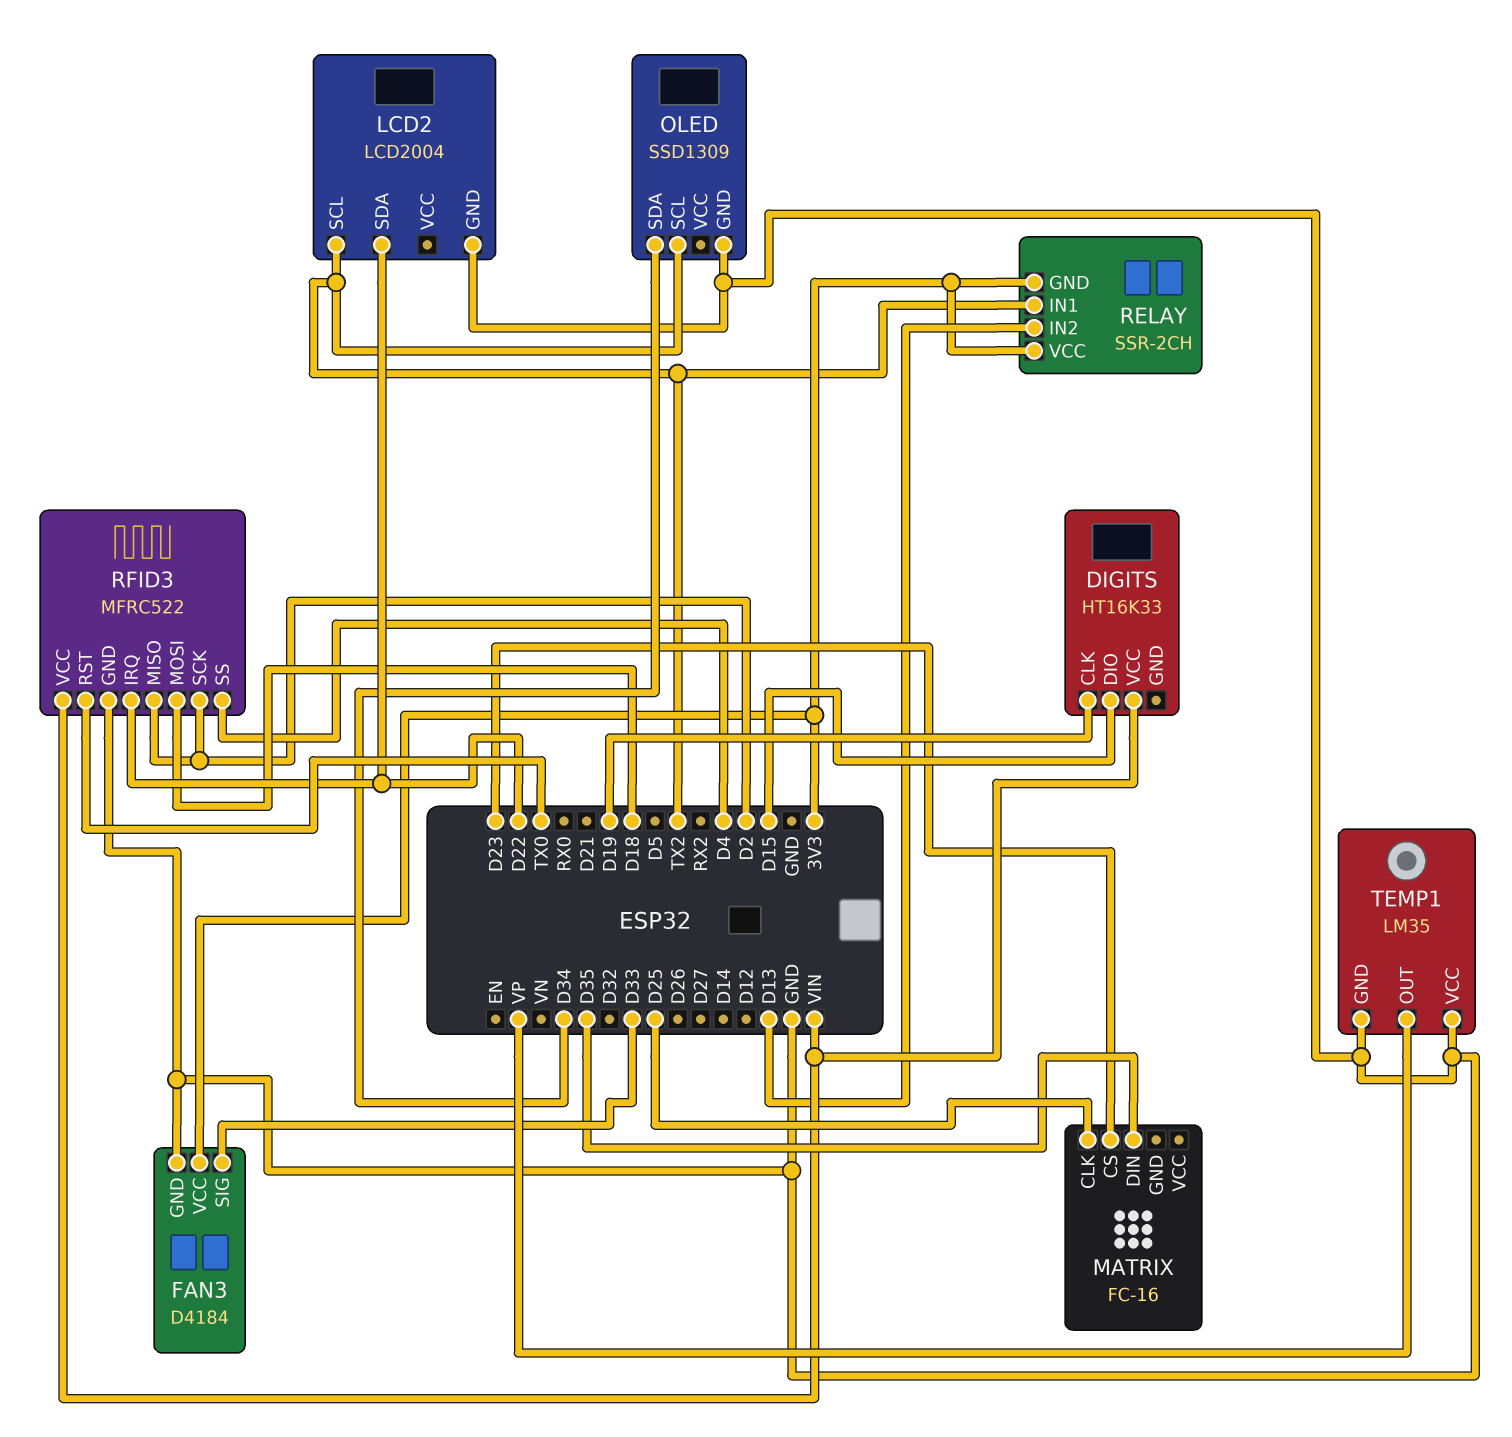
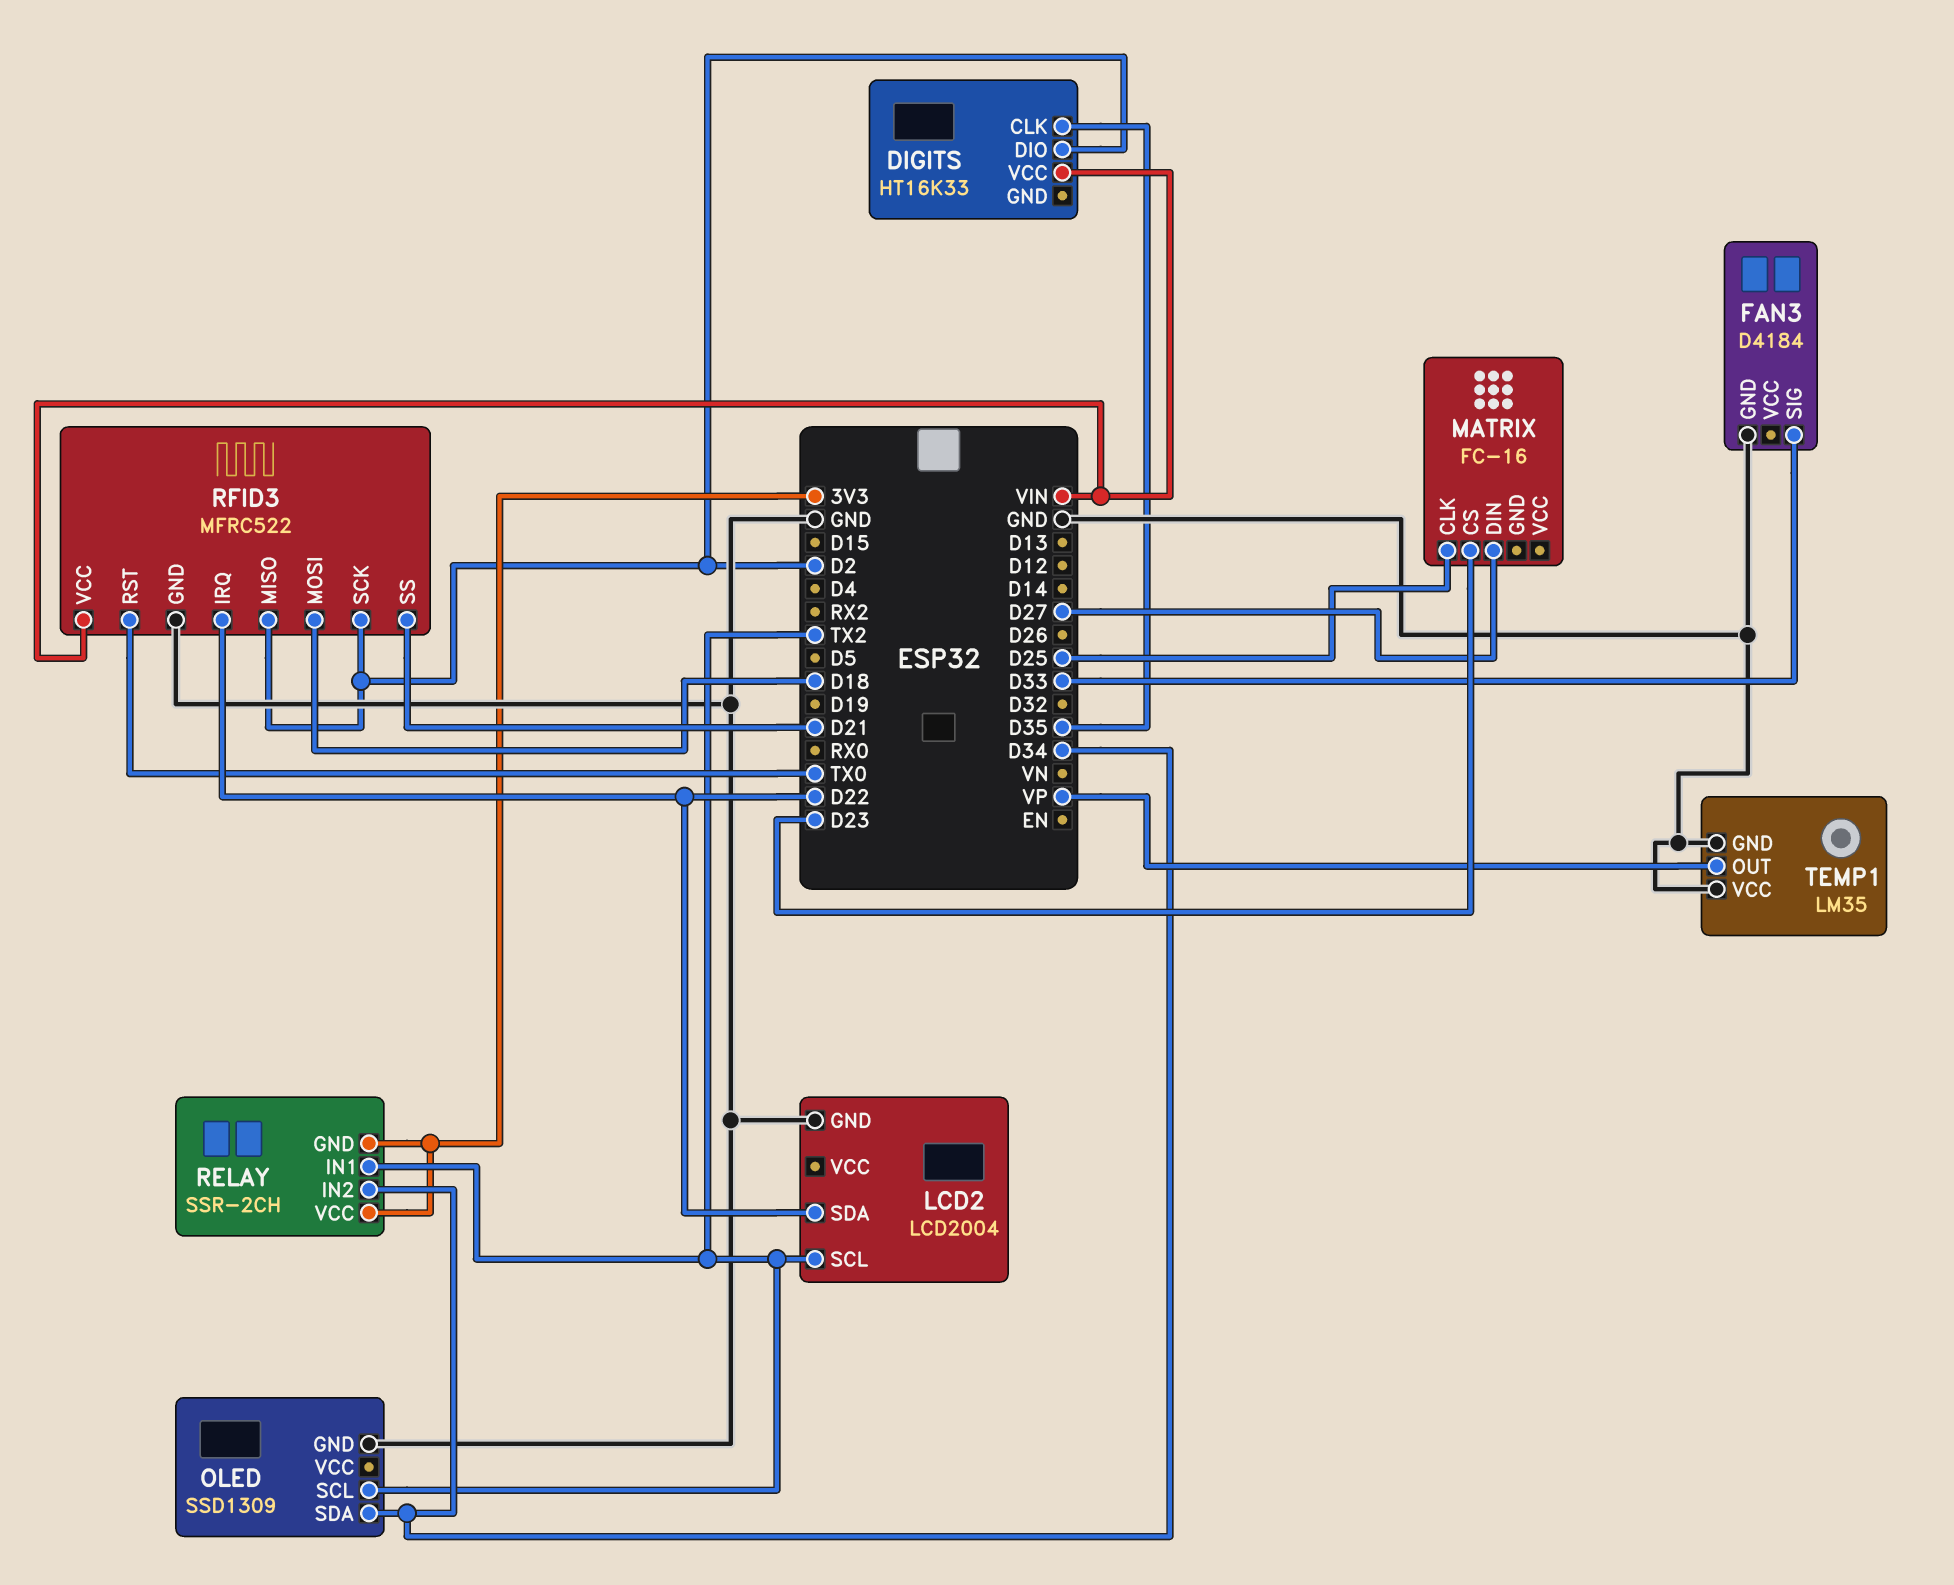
DIGITS pin CLK: D19 -> D35
DIGITS pin DIO: D15 -> D2
FAN3 pin VCC: 3V3 -> none
MATRIX pin DIN: D35 -> D27
RELAY pin IN2: D13 -> D34
RFID3 pin SS: D4 -> D21

